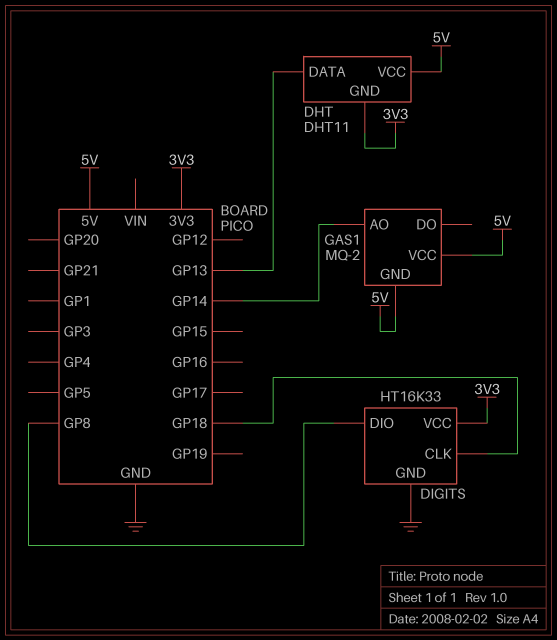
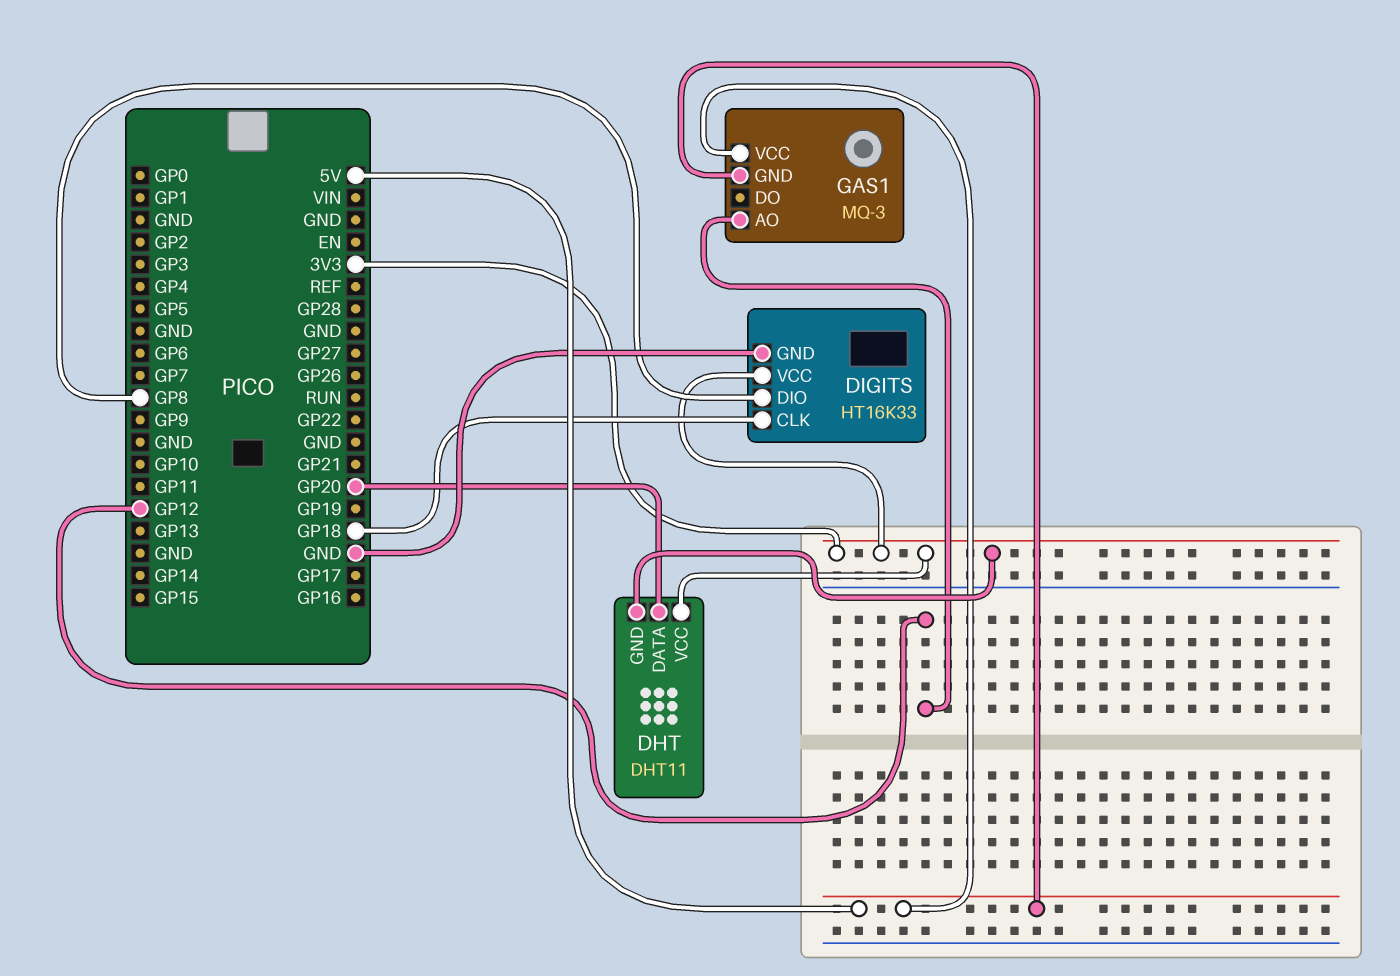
DHT pin DATA: GP13 -> GP20
DHT pin VCC: 5V -> 3V3
GAS1: MQ-2 -> MQ-3
GAS1 pin AO: GP14 -> GP12

